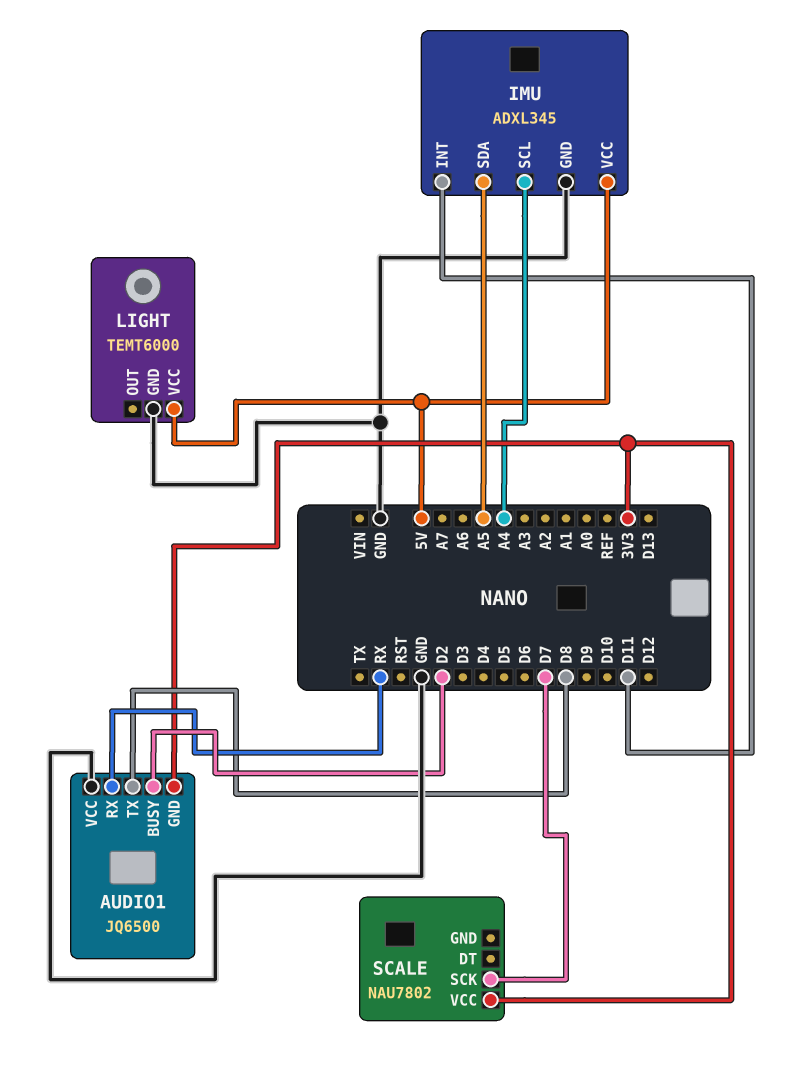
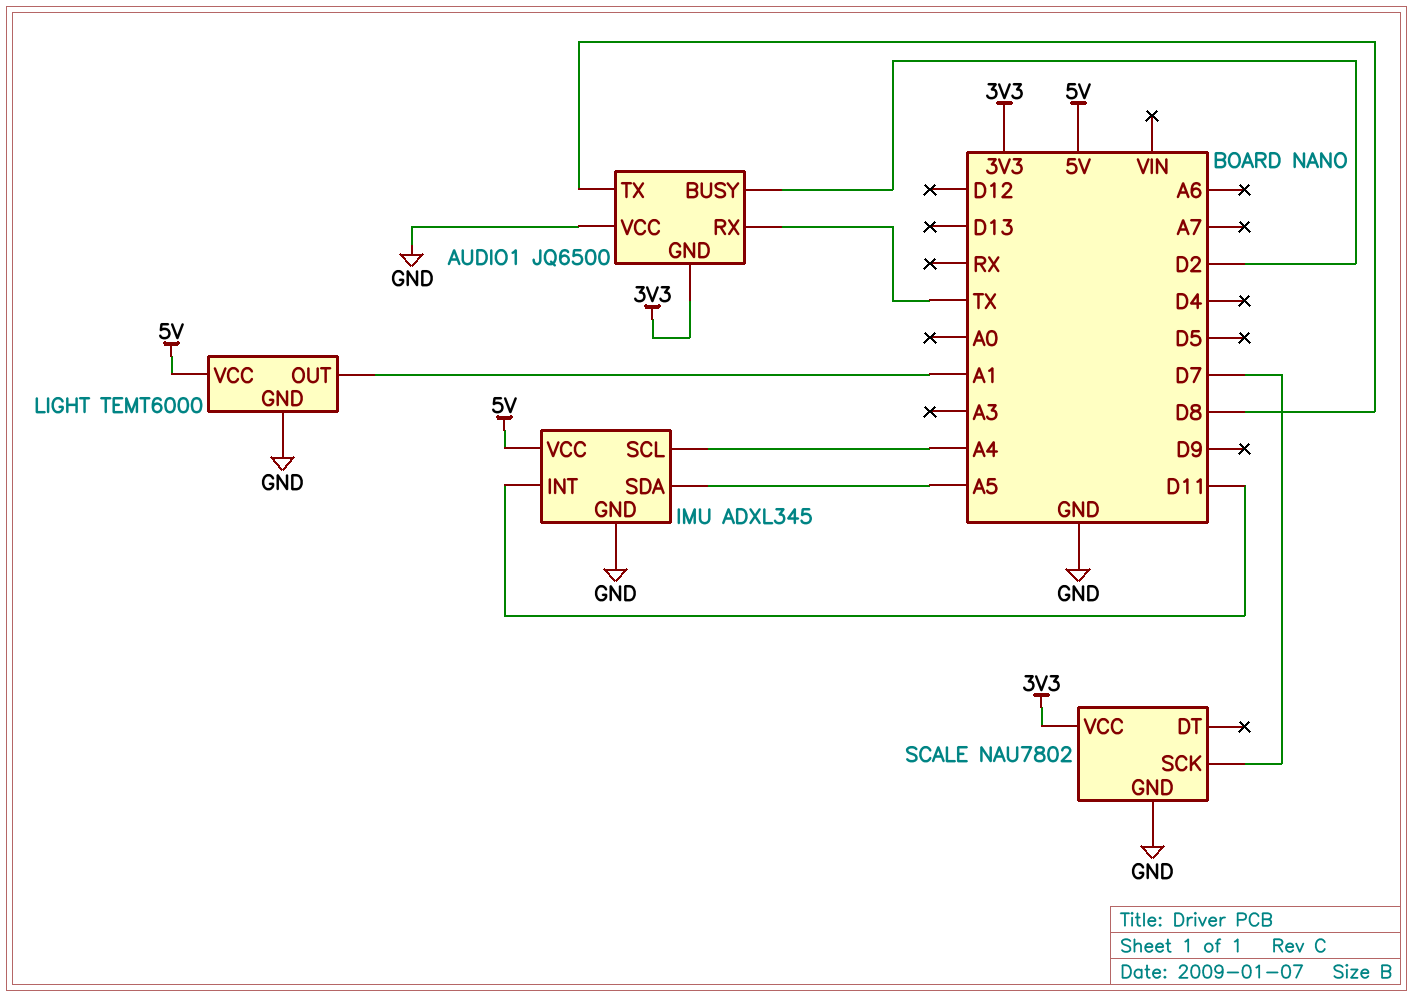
AUDIO1 pin RX: RX -> TX
LIGHT pin OUT: none -> A1
SCALE pin GND: none -> GND

